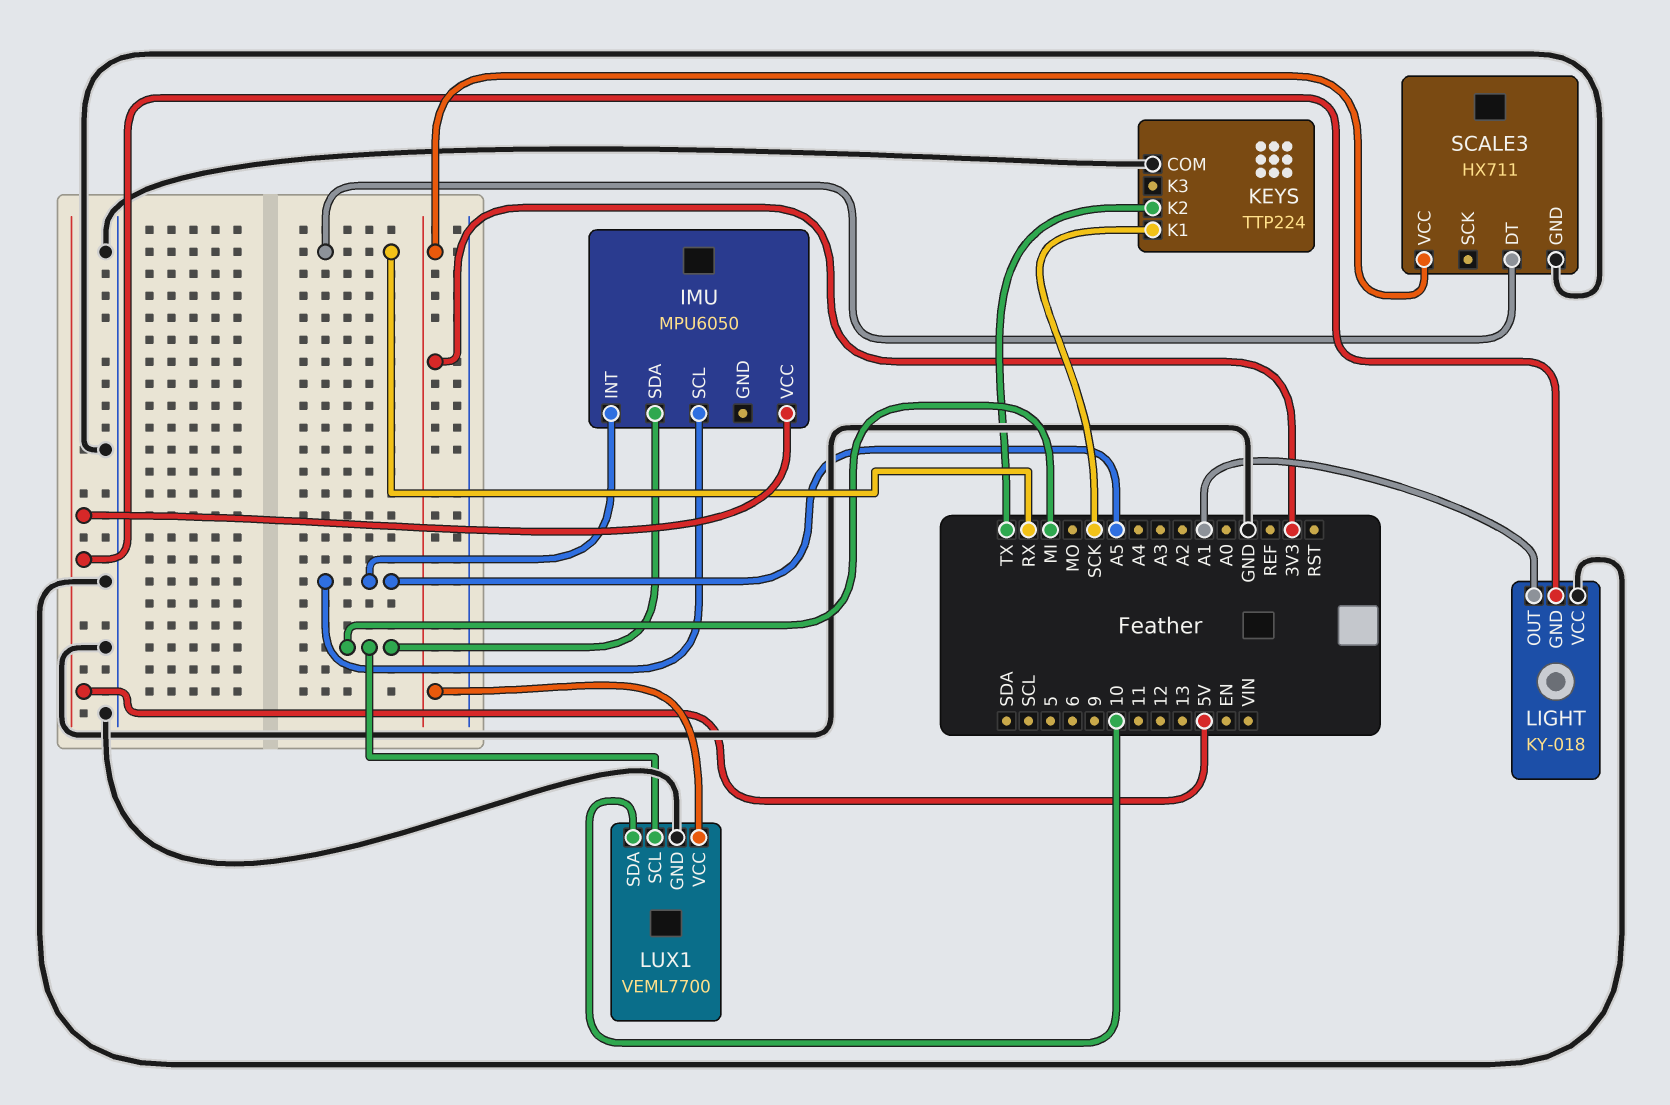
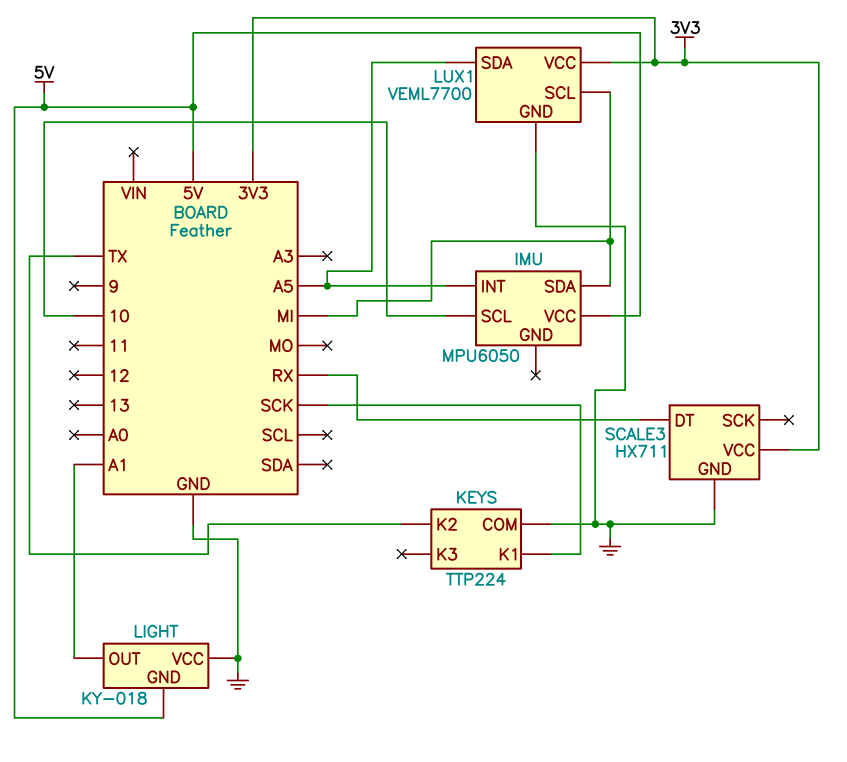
IMU pin SCL: A5 -> 10
LUX1 pin SDA: 10 -> A5

